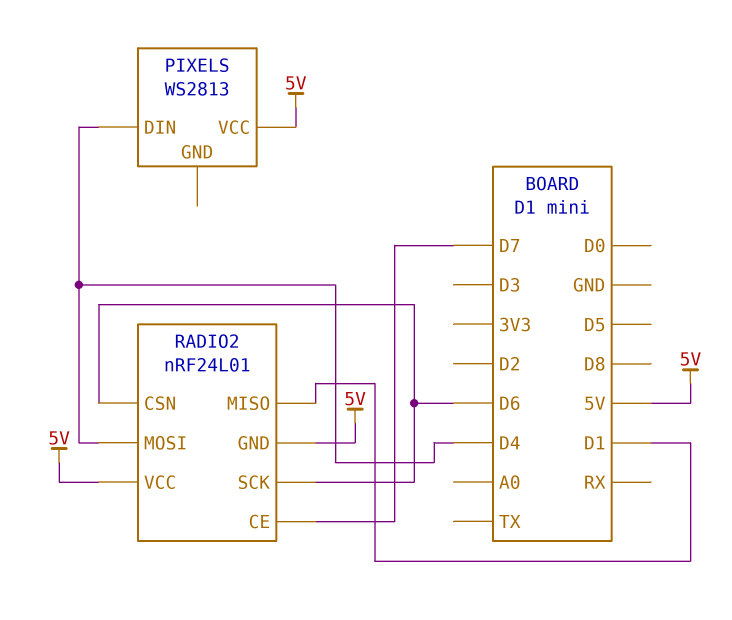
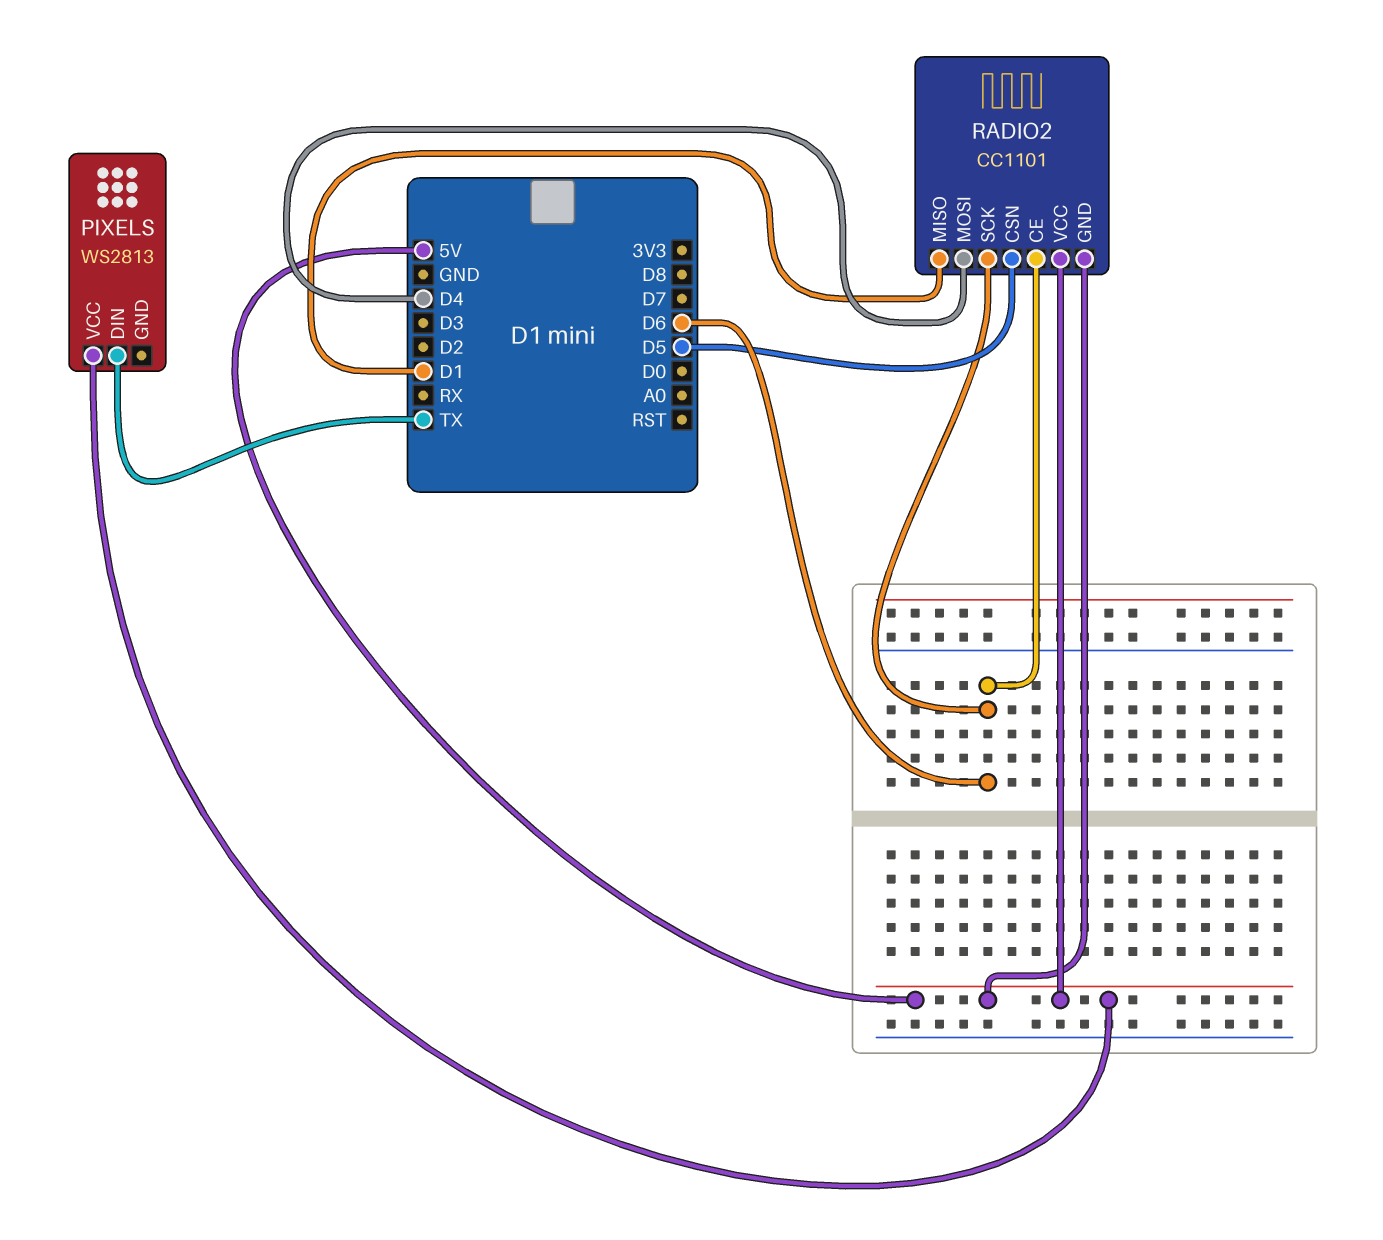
PIXELS pin DIN: D4 -> TX
RADIO2: nRF24L01 -> CC1101
RADIO2 pin CE: D7 -> D6
RADIO2 pin CSN: D6 -> D5

